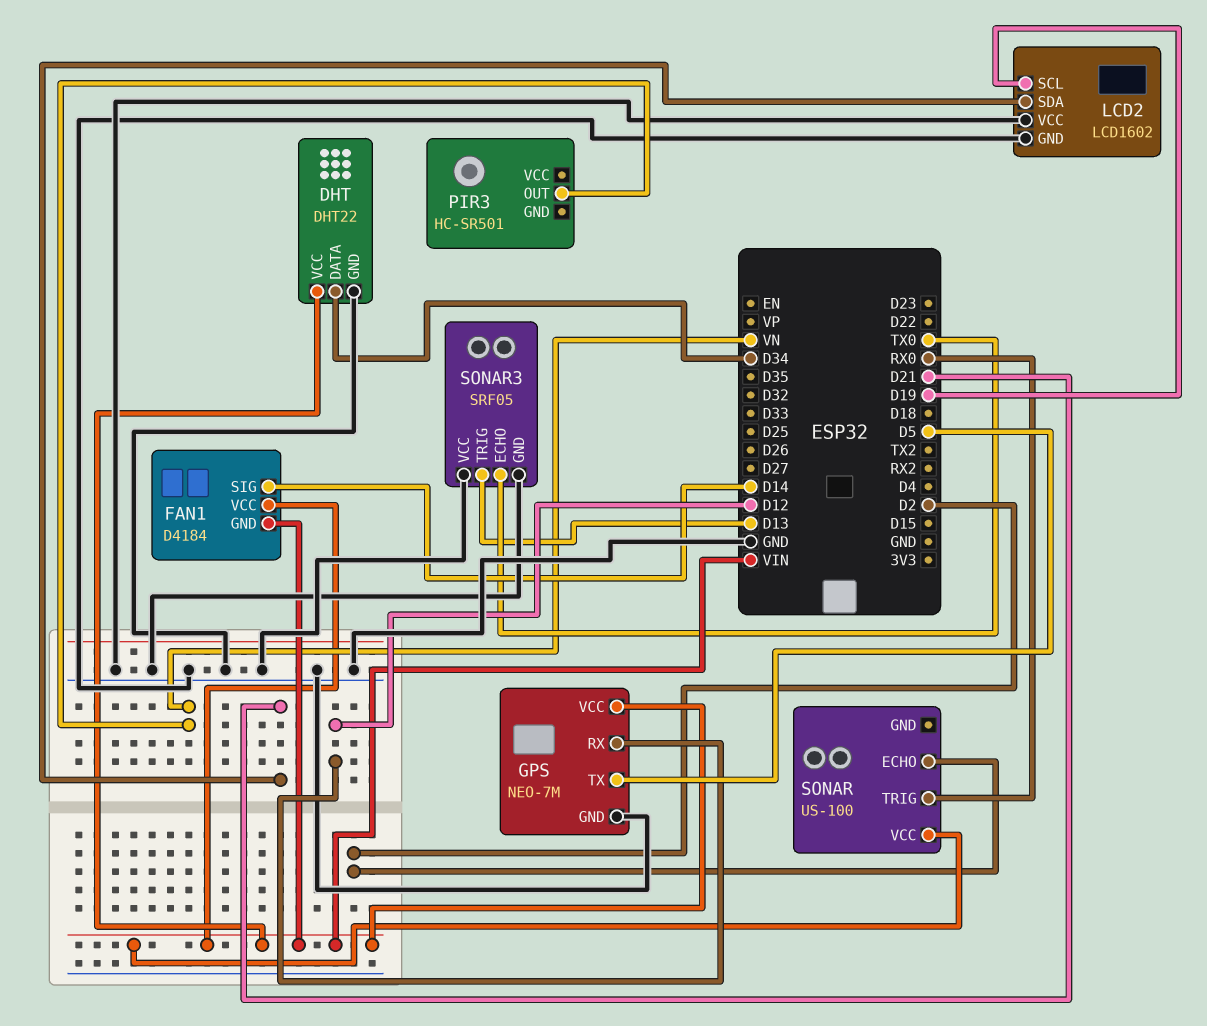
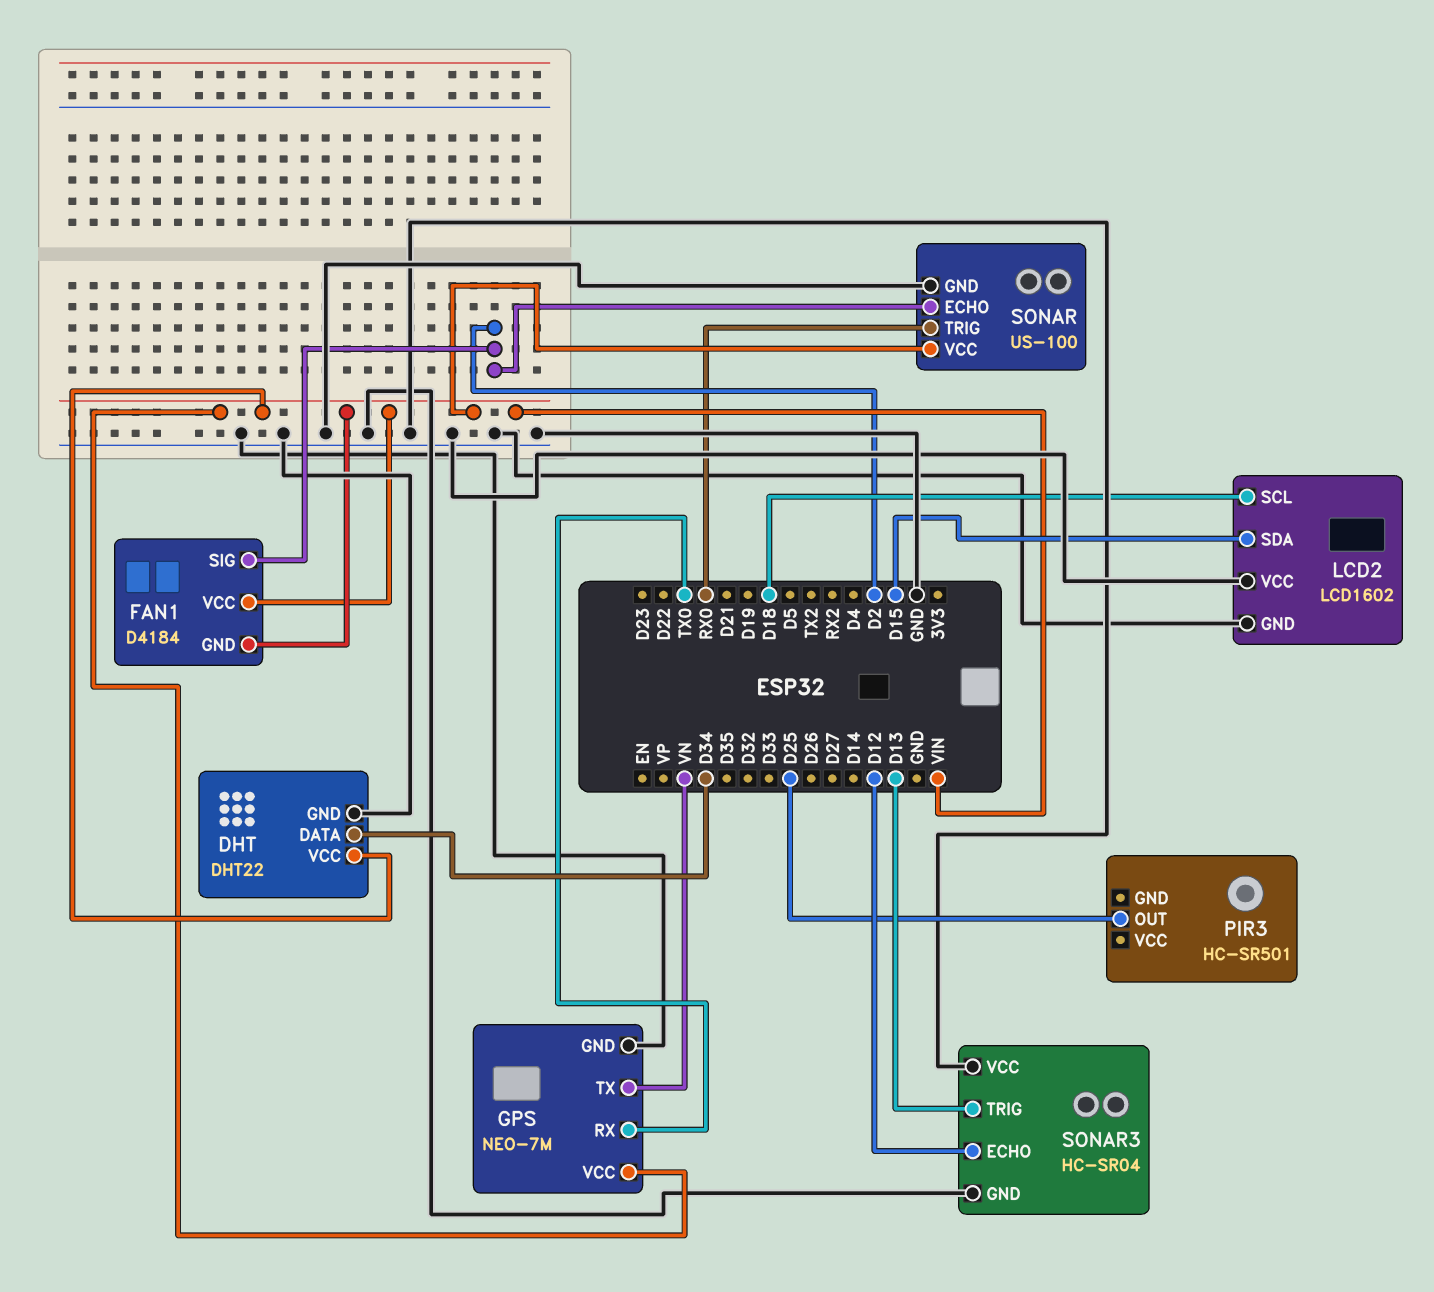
FAN1 pin SIG: D14 -> D2
GPS pin RX: D12 -> TX0
GPS pin TX: D5 -> VN
LCD2 pin SCL: D19 -> D18
LCD2 pin SDA: D21 -> D15
PIR3 pin OUT: VN -> D25
SONAR pin GND: none -> GND
SONAR3: SRF05 -> HC-SR04
SONAR3 pin ECHO: TX0 -> D12

